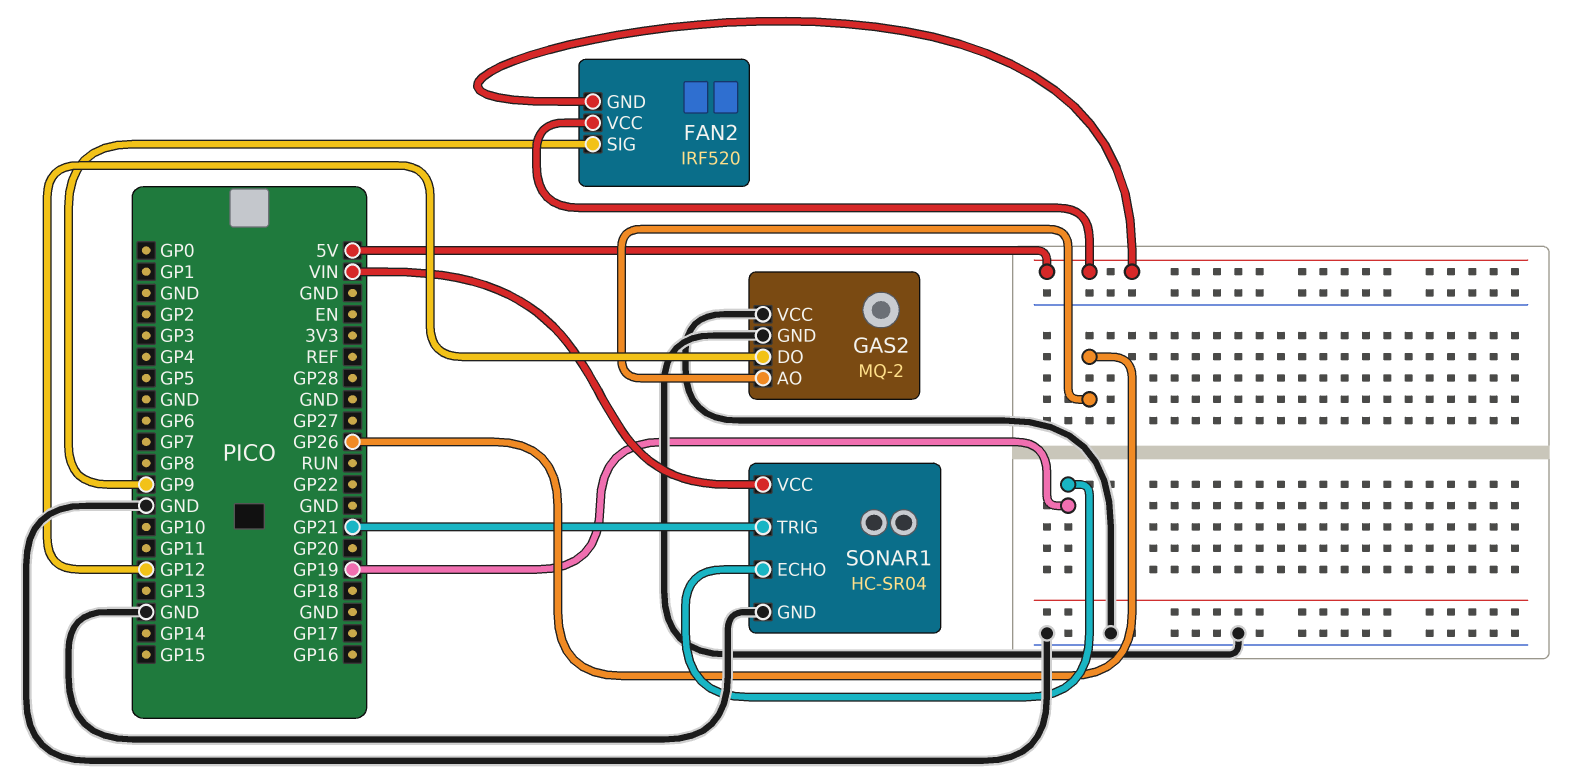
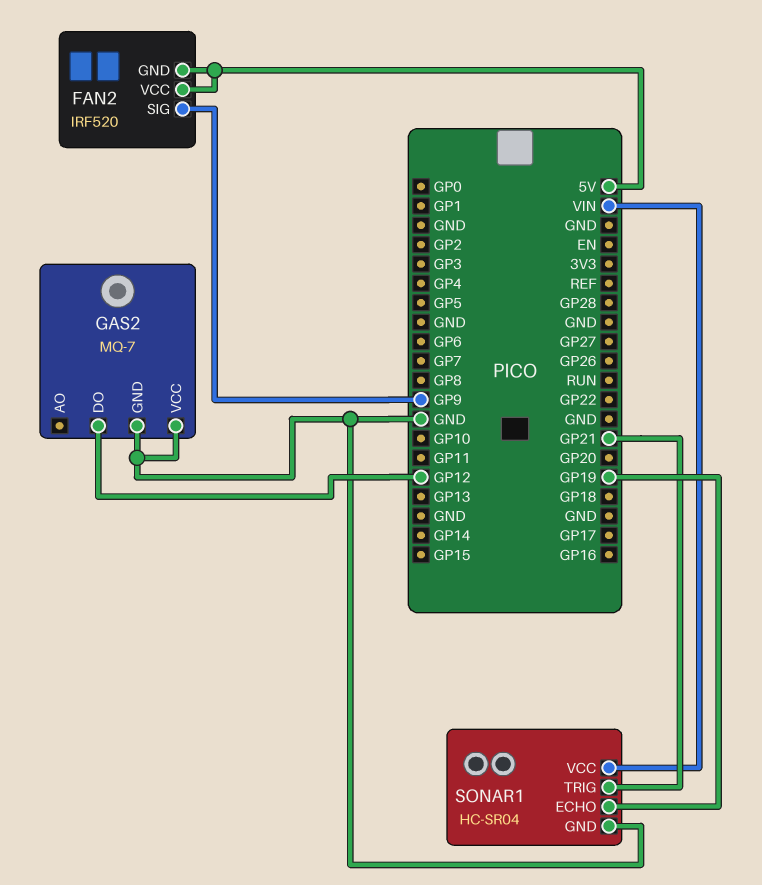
GAS2: MQ-2 -> MQ-7
GAS2 pin AO: GP26 -> none

